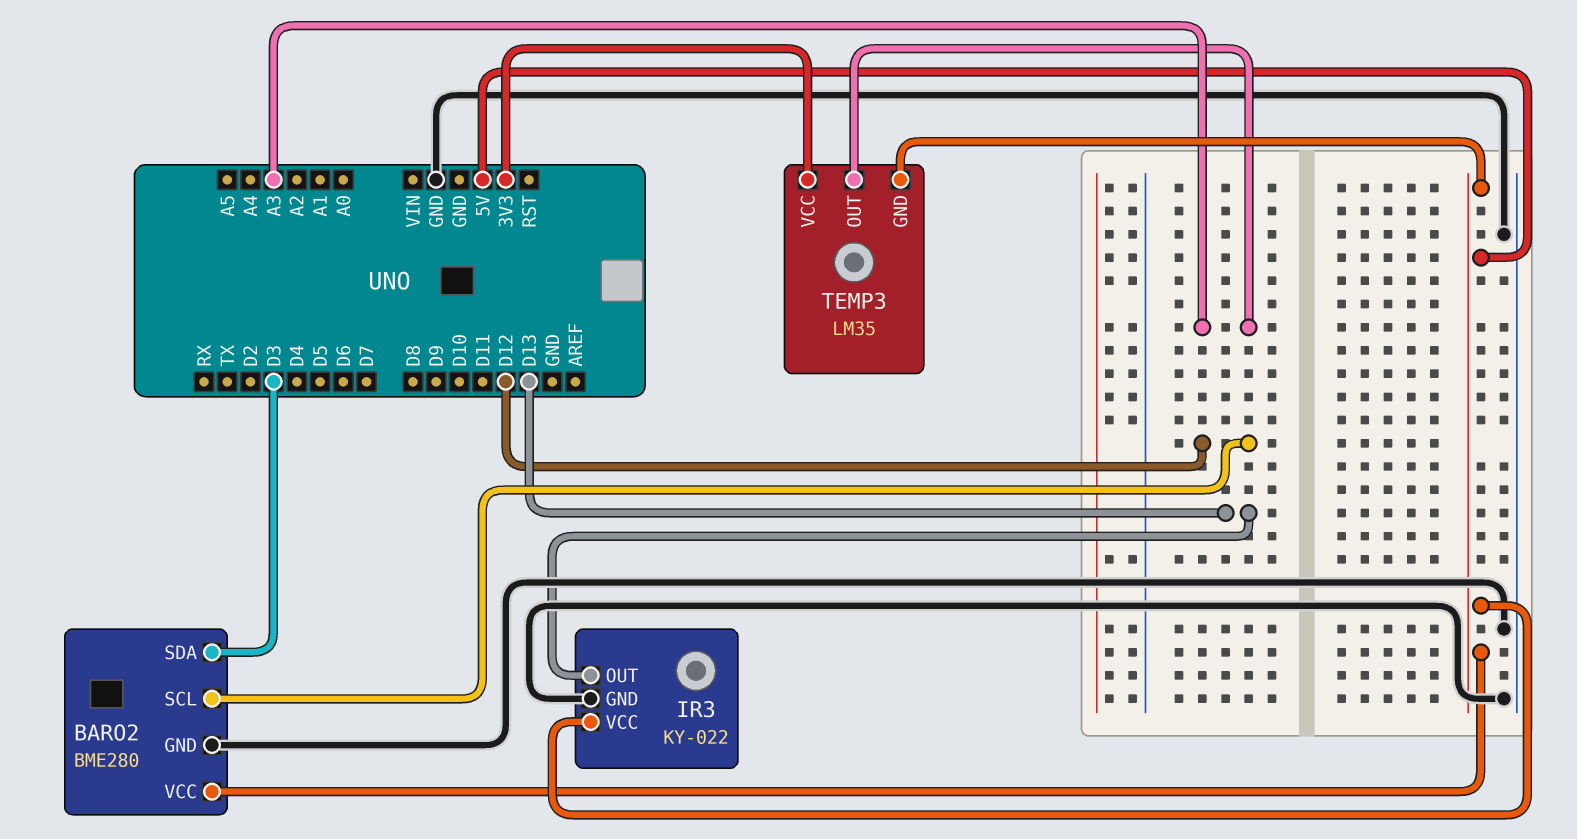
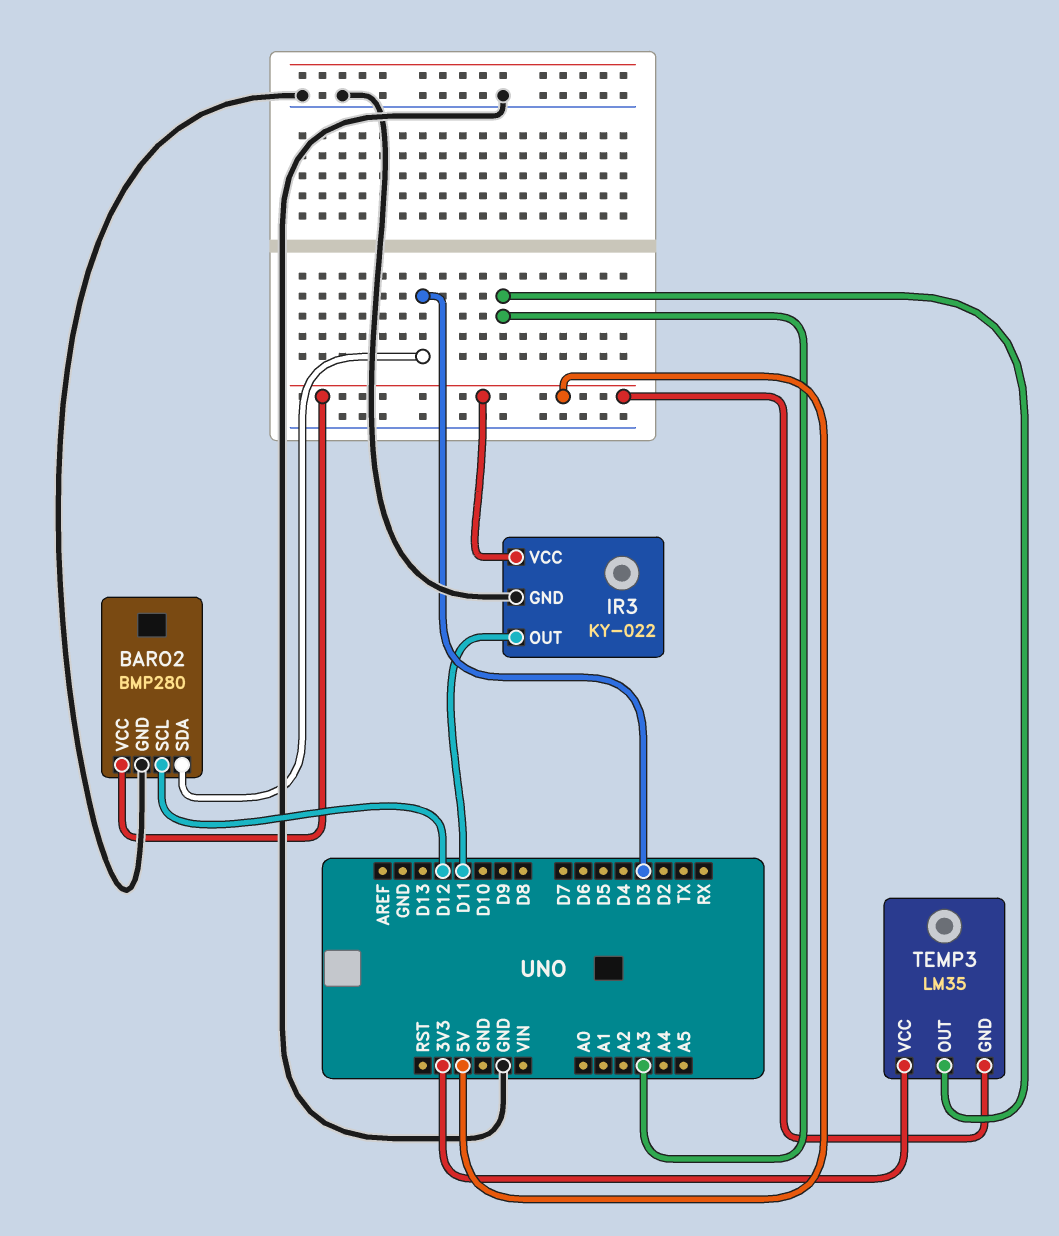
BARO2: BME280 -> BMP280
IR3 pin OUT: D13 -> D11

